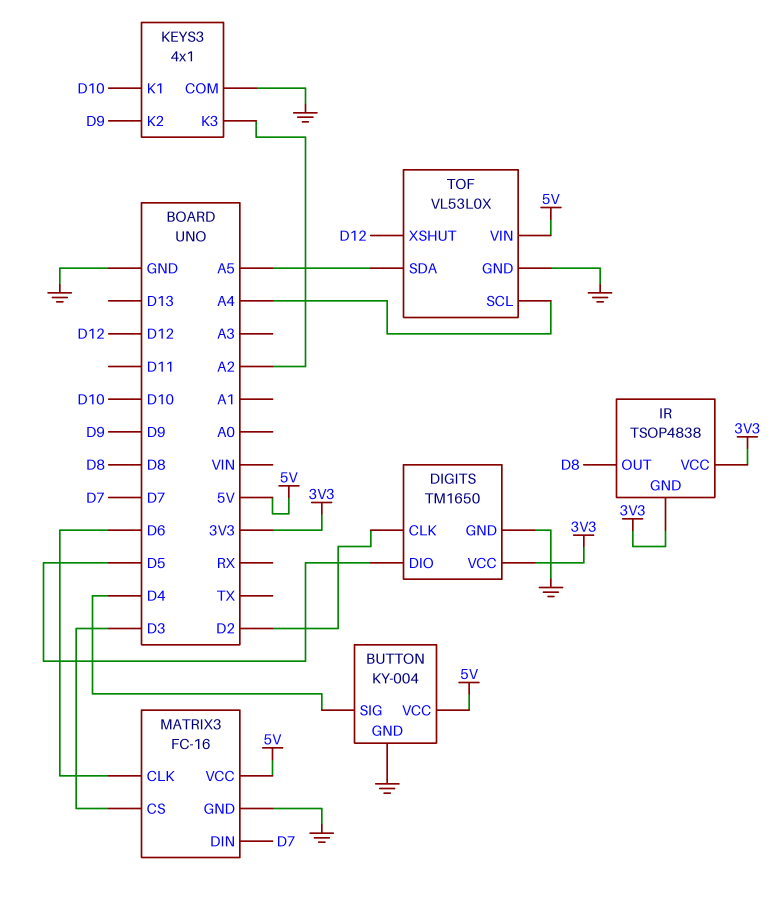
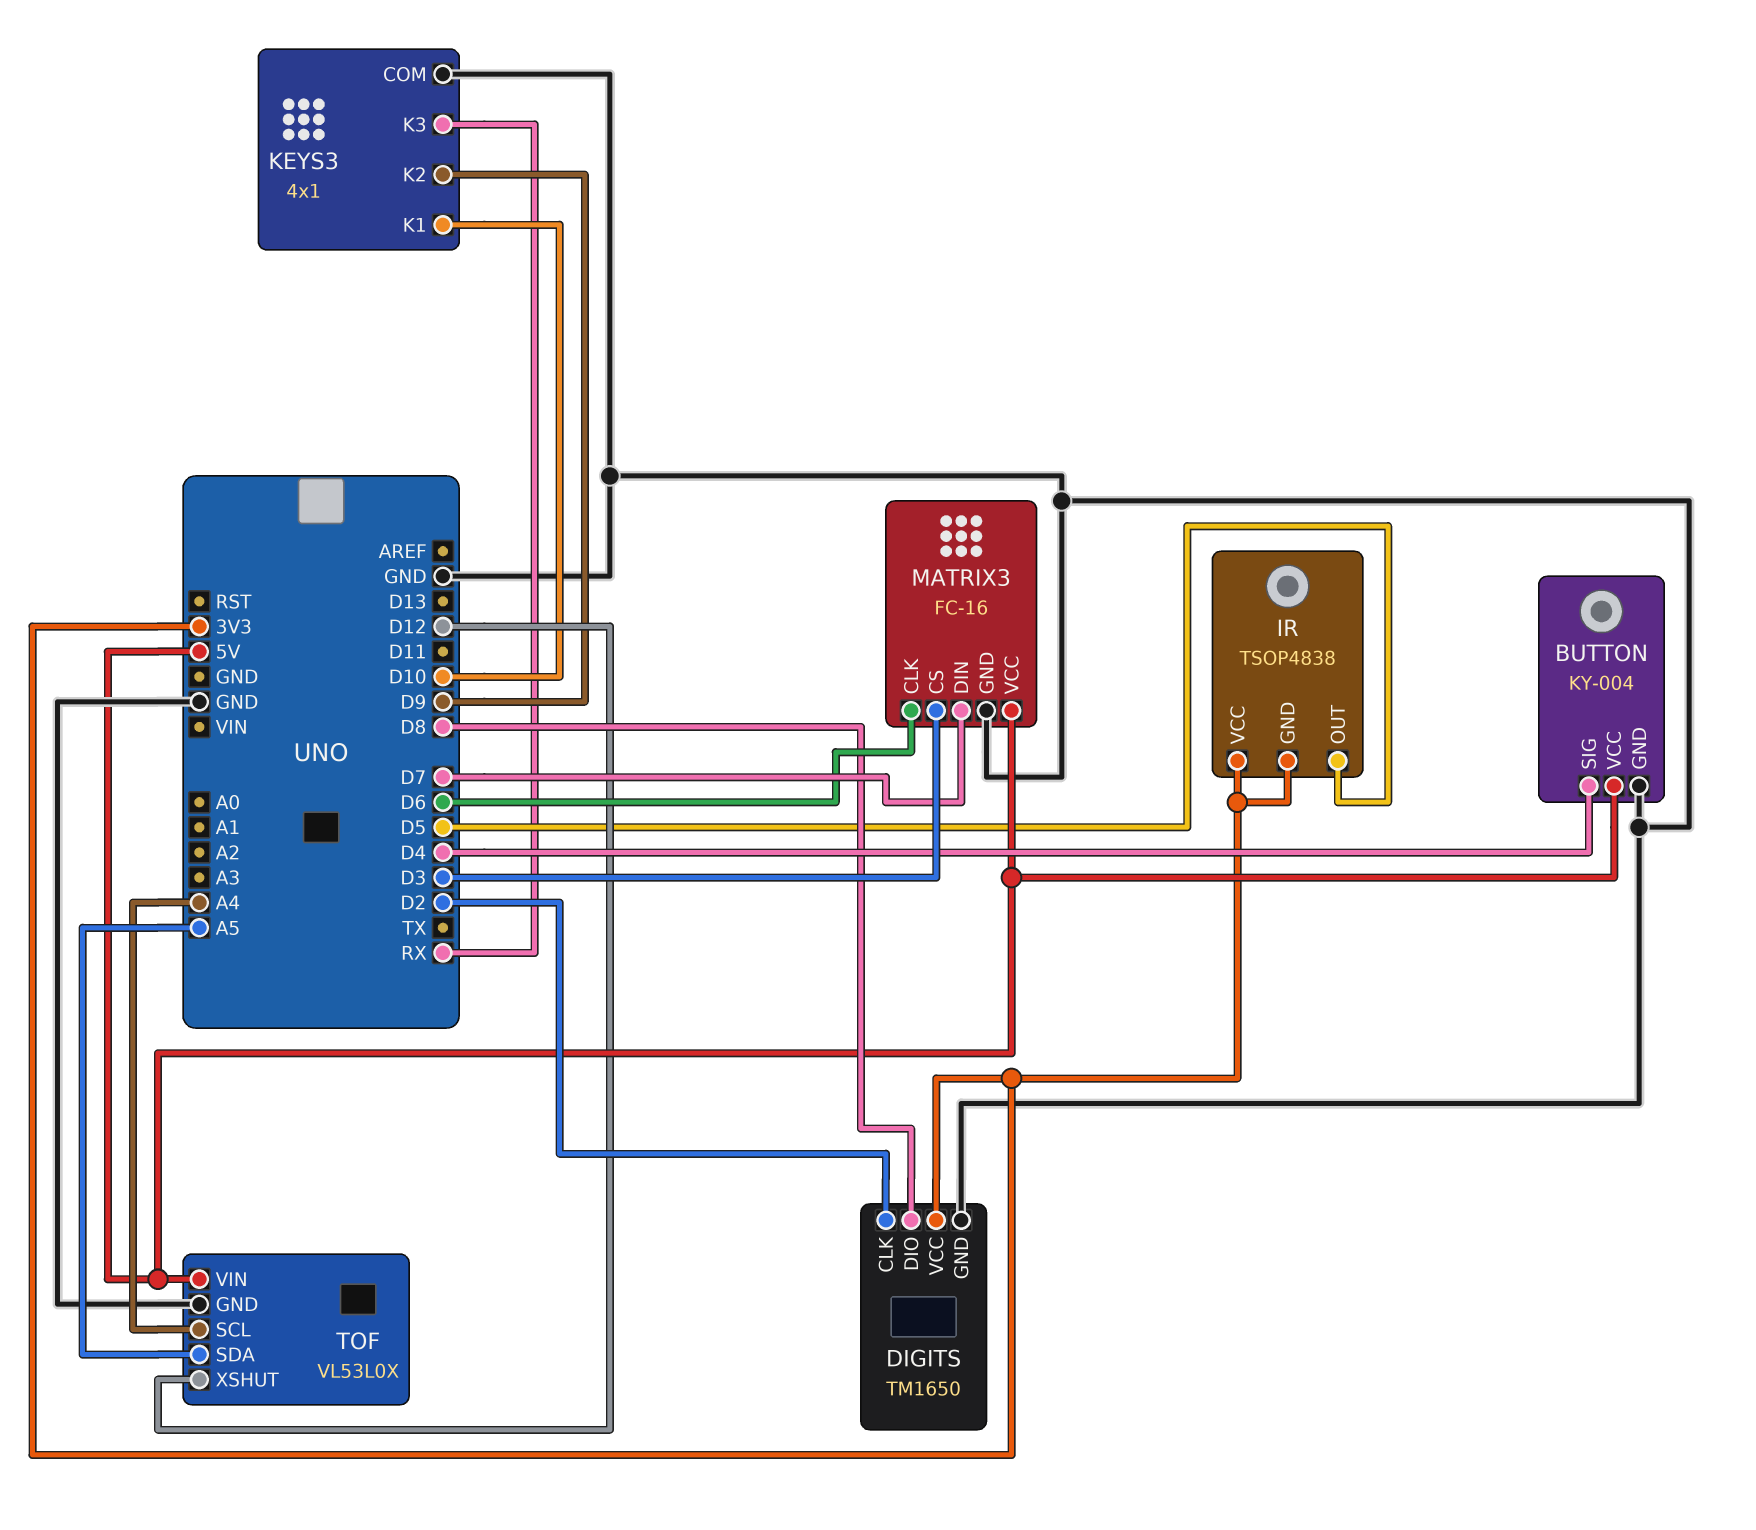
DIGITS pin DIO: D5 -> D8
IR pin OUT: D8 -> D5
KEYS3 pin K3: A2 -> RX

